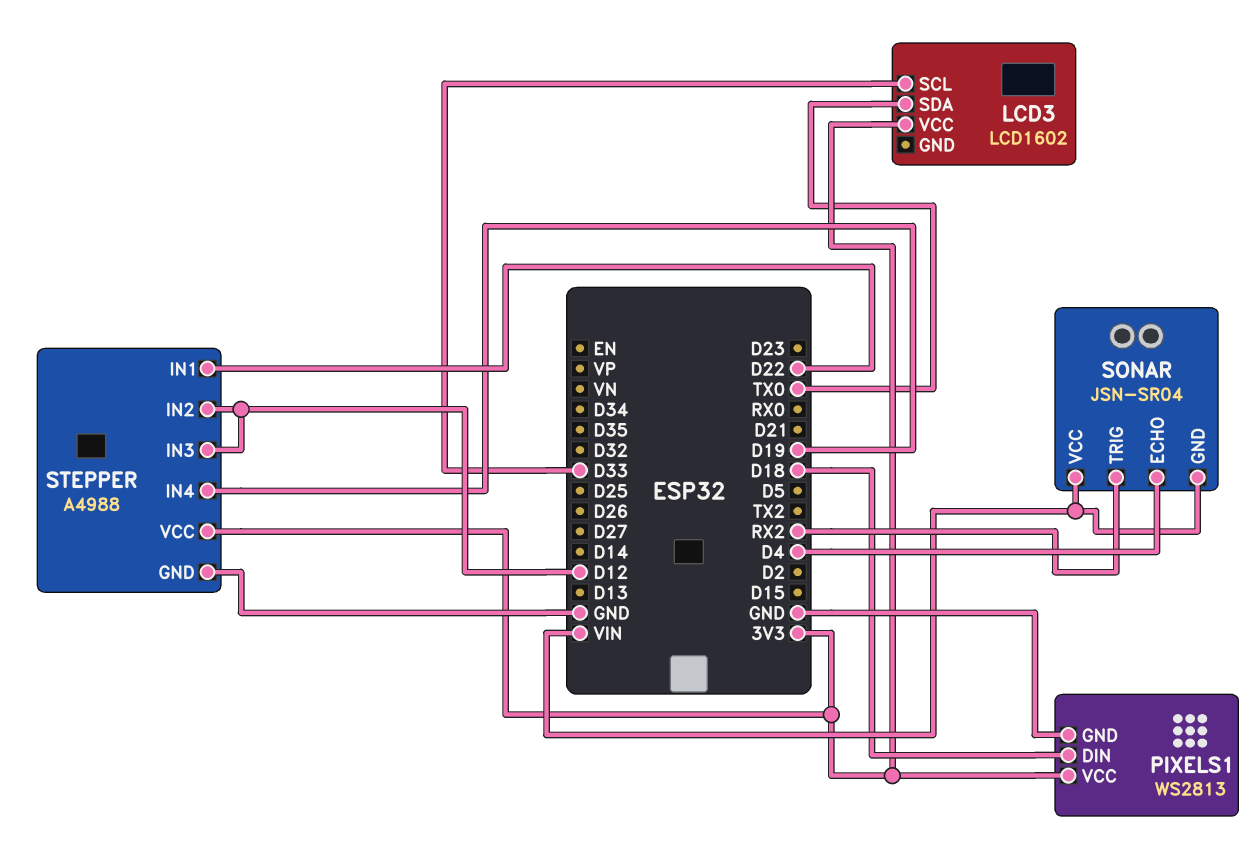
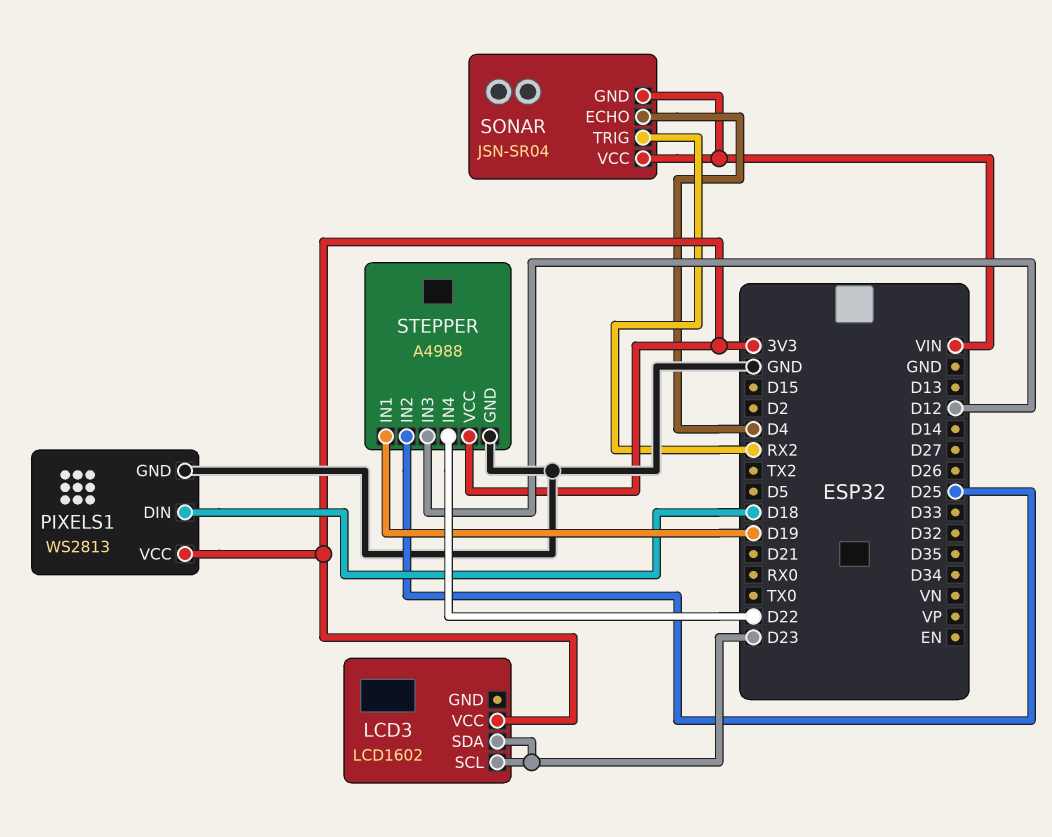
LCD3 pin SCL: D33 -> D23
LCD3 pin SDA: TX0 -> D23
STEPPER pin IN1: D22 -> D19
STEPPER pin IN2: D12 -> D25
STEPPER pin IN4: D19 -> D22

